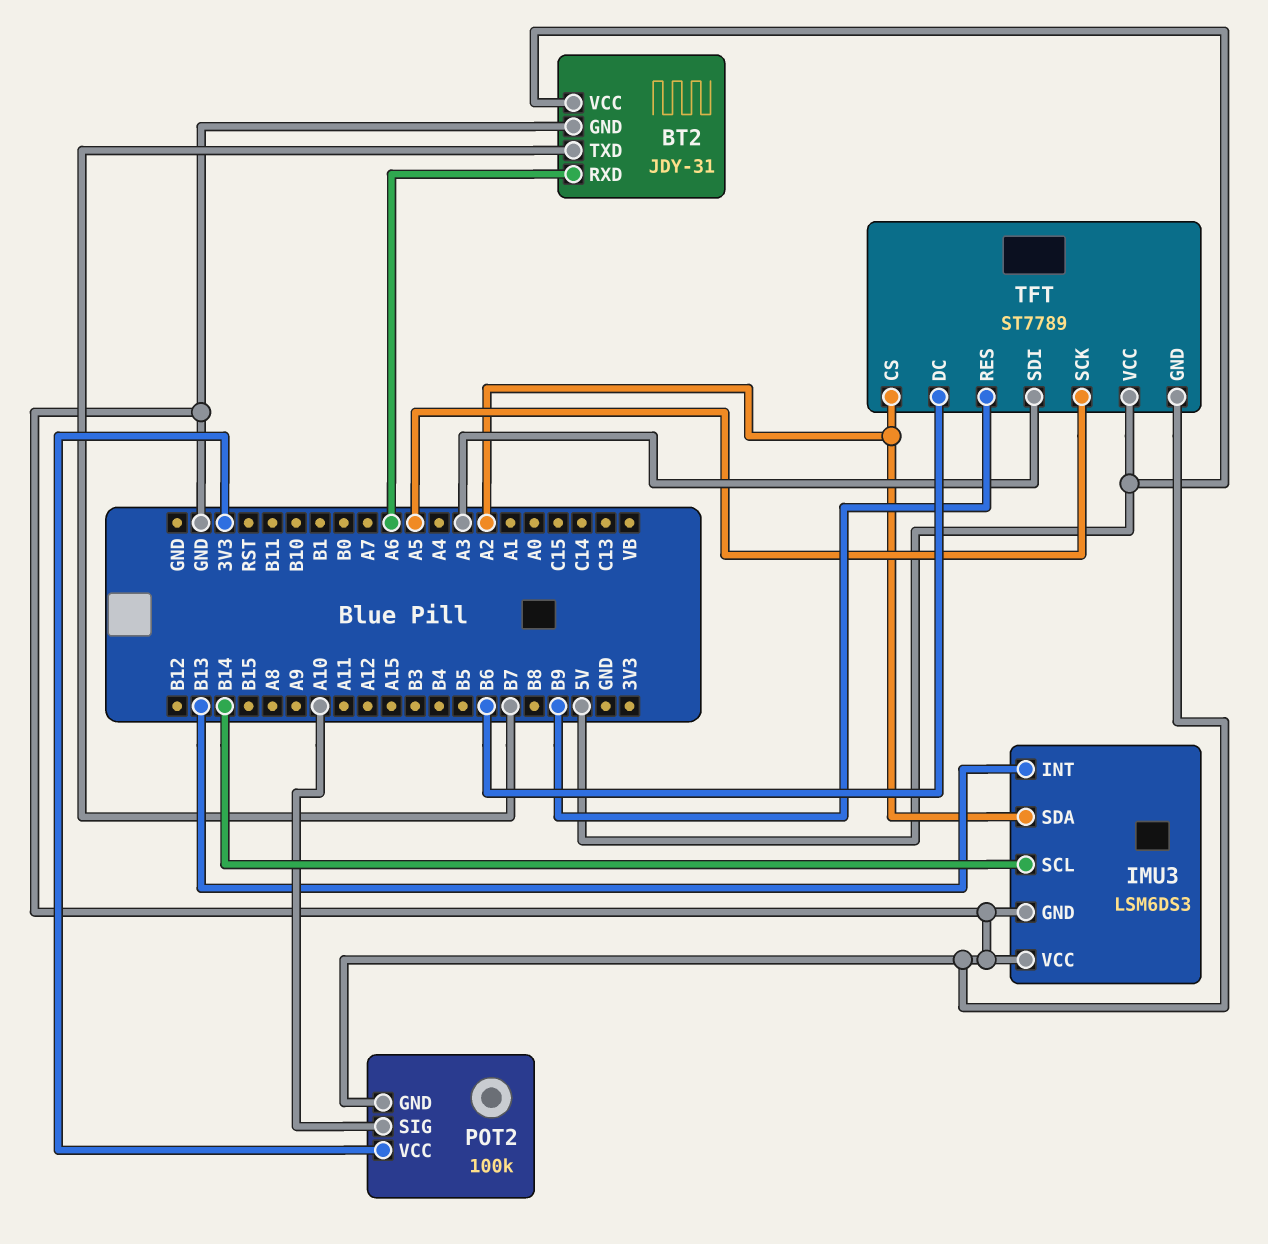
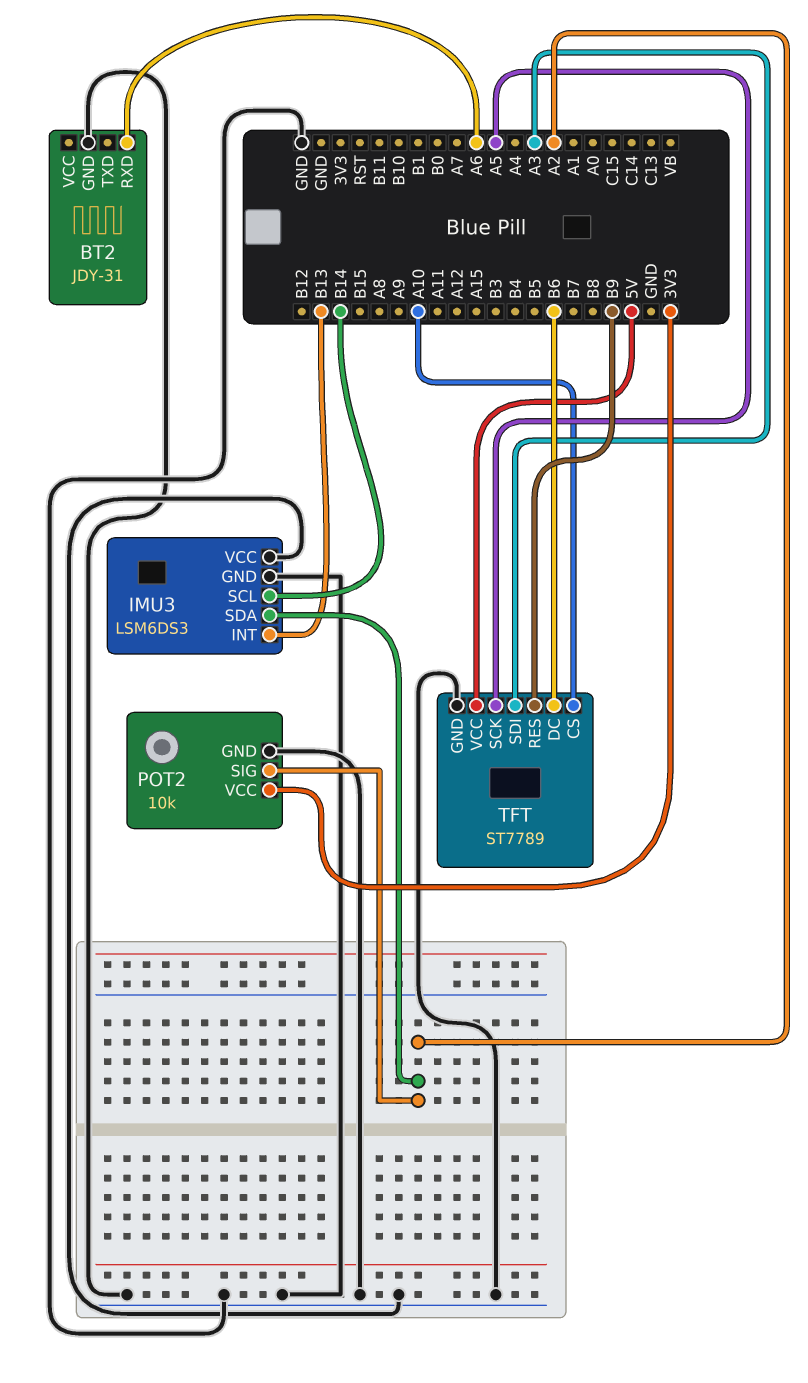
BT2 pin TXD: B7 -> none
BT2 pin VCC: 5V -> none
POT2: 100k -> 10k
POT2 pin SIG: A10 -> A2
TFT pin CS: A2 -> A10

